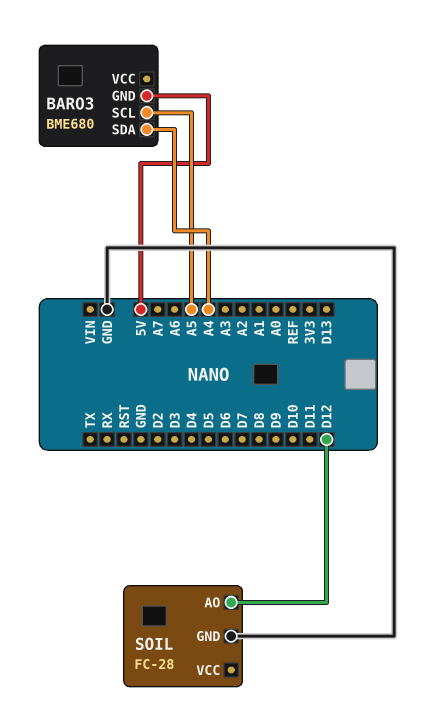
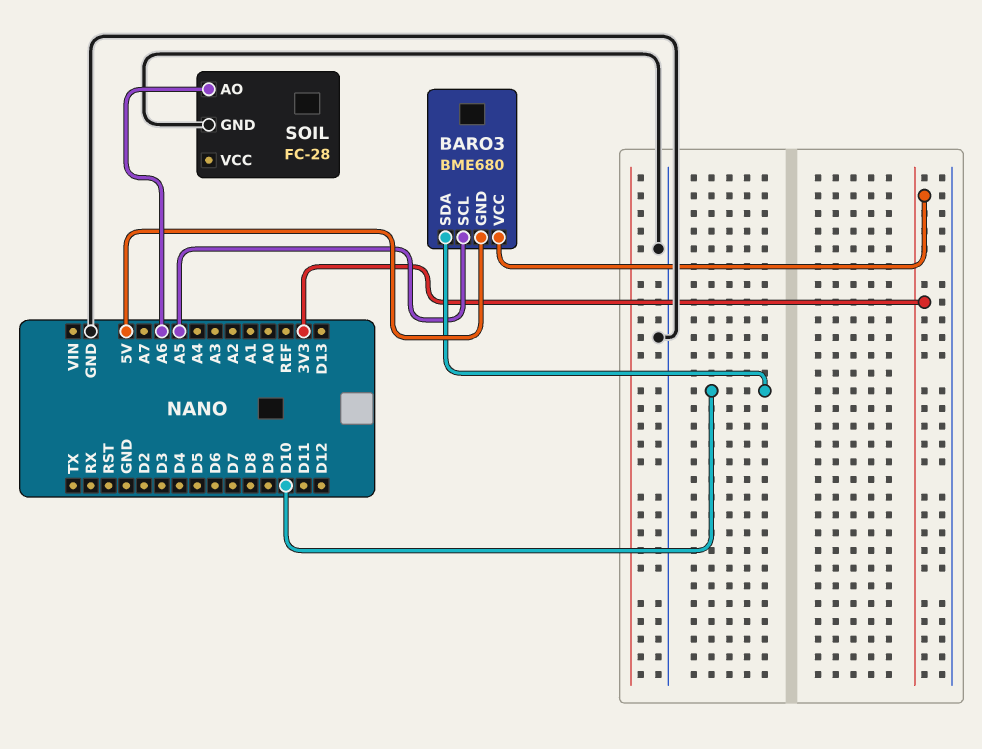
BARO3 pin SDA: A4 -> D10
BARO3 pin VCC: none -> 3V3
SOIL pin AO: D12 -> A6

